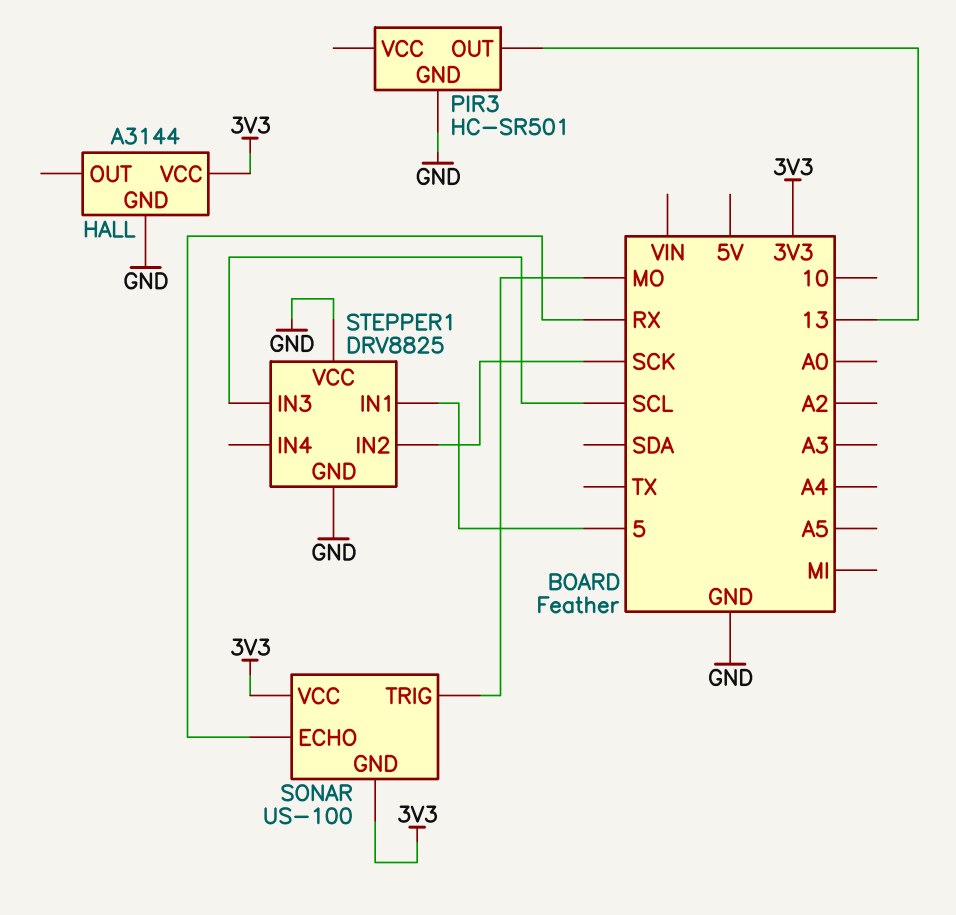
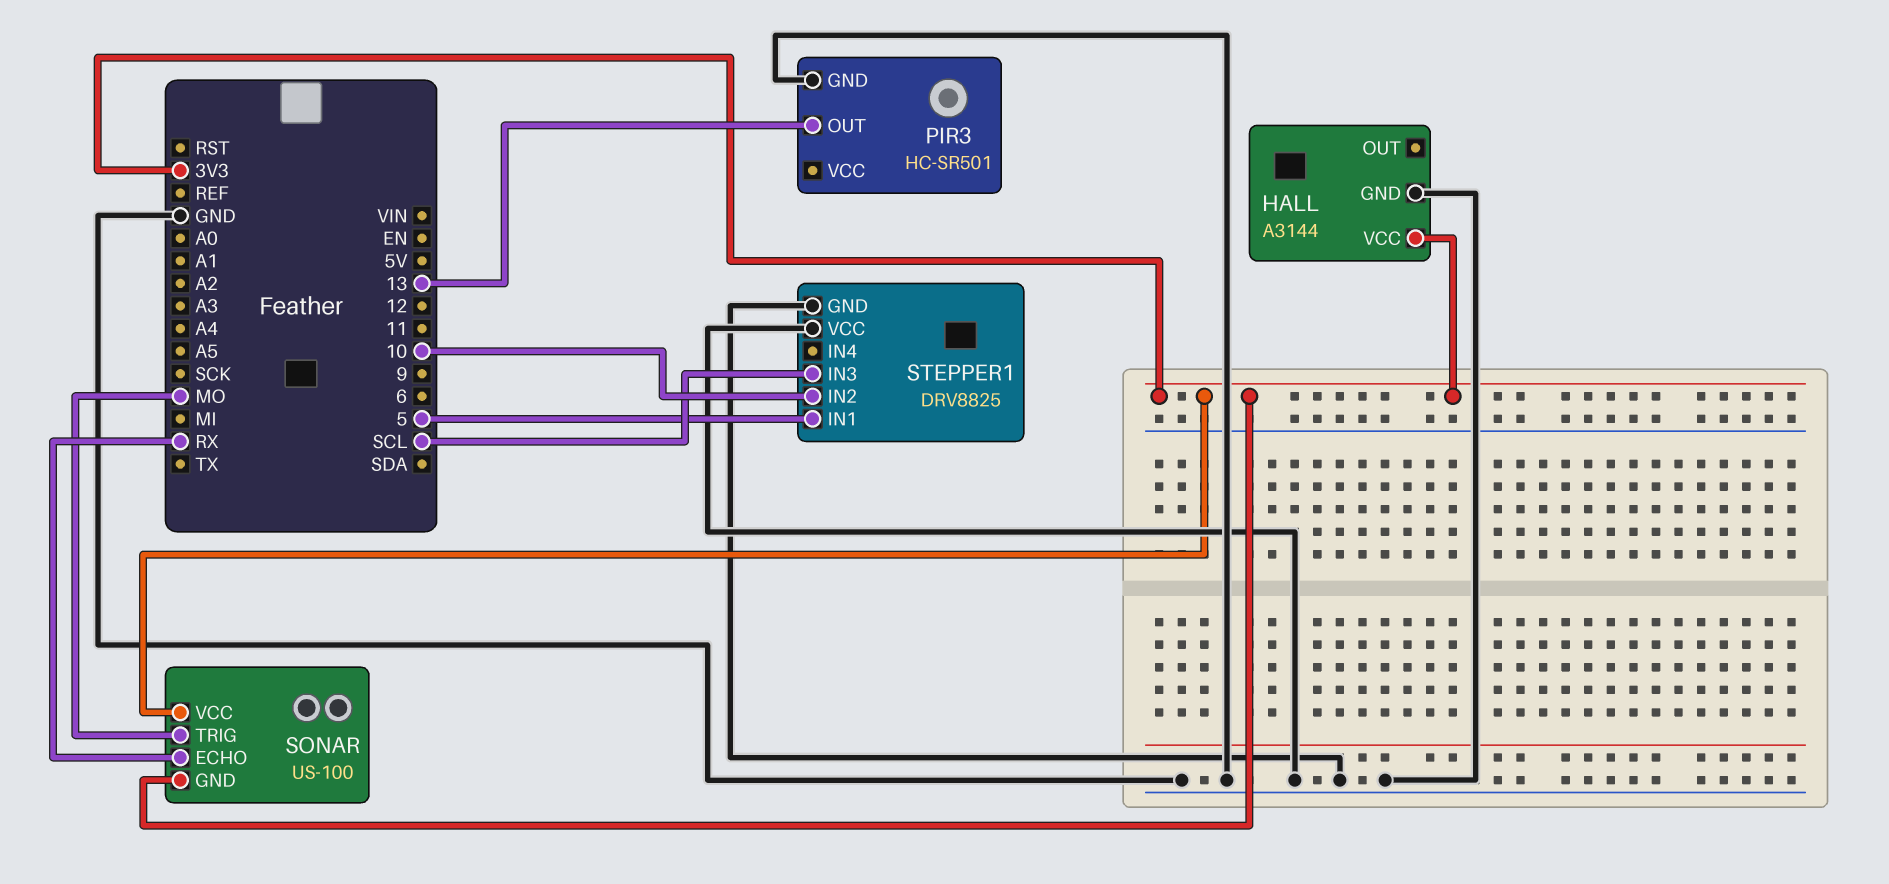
STEPPER1 pin IN2: SCK -> 10

